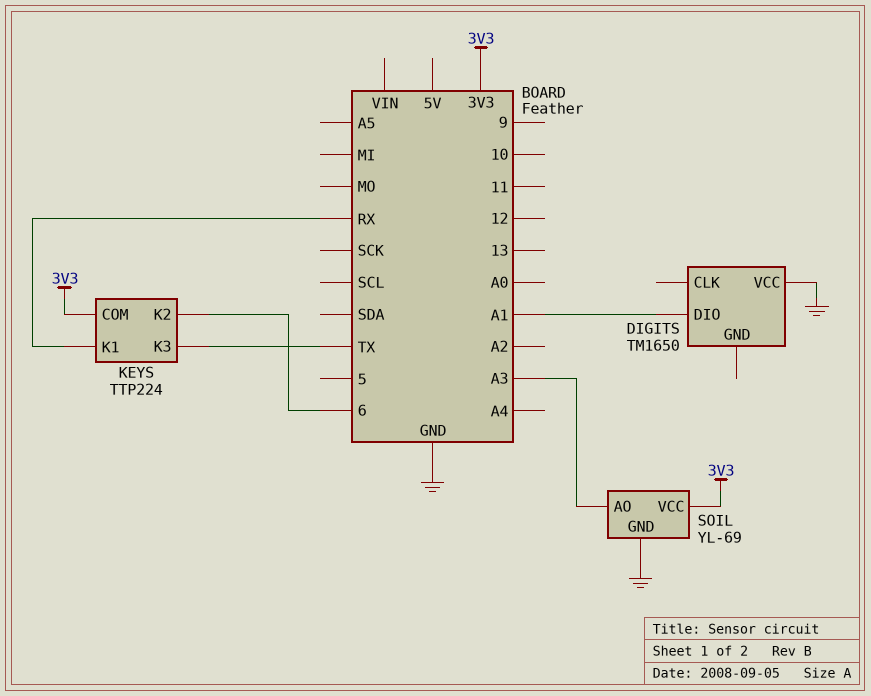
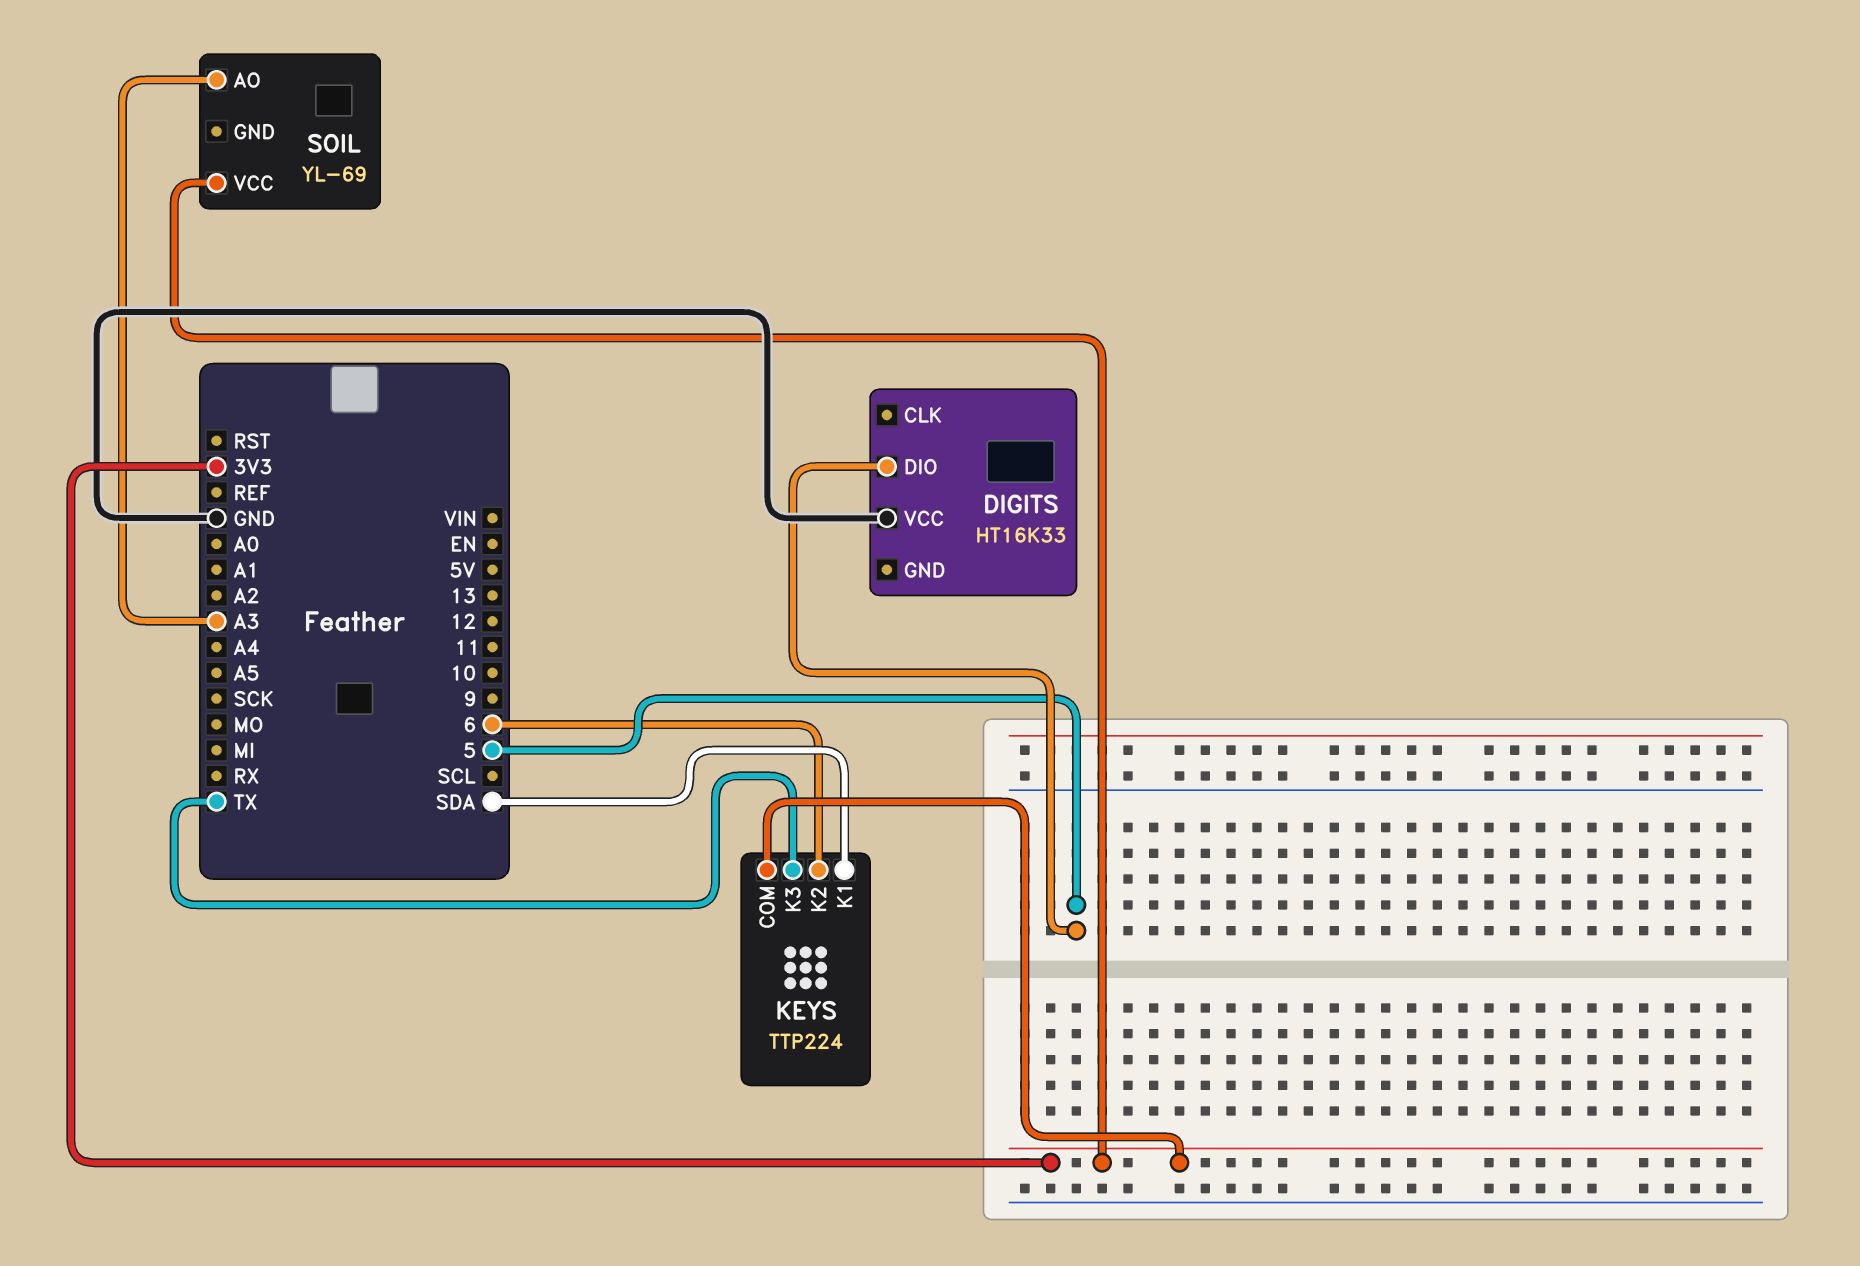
DIGITS: TM1650 -> HT16K33
DIGITS pin DIO: A1 -> 5
KEYS pin K1: RX -> SDA
SOIL pin GND: GND -> none

